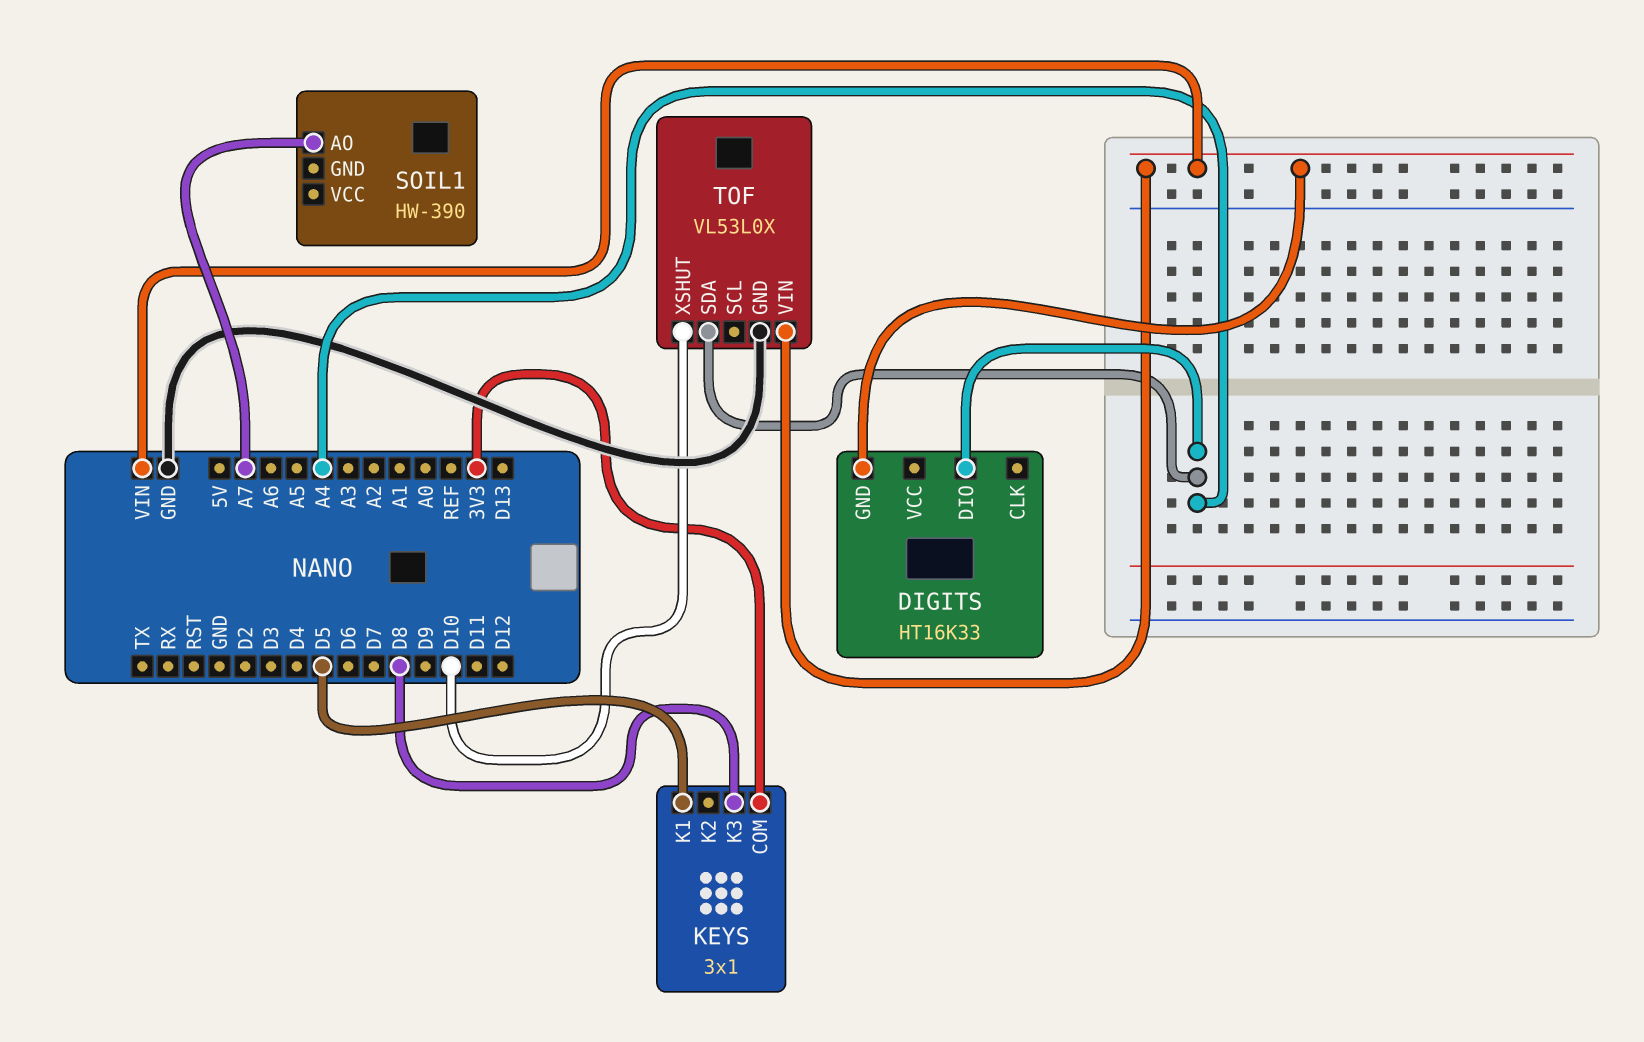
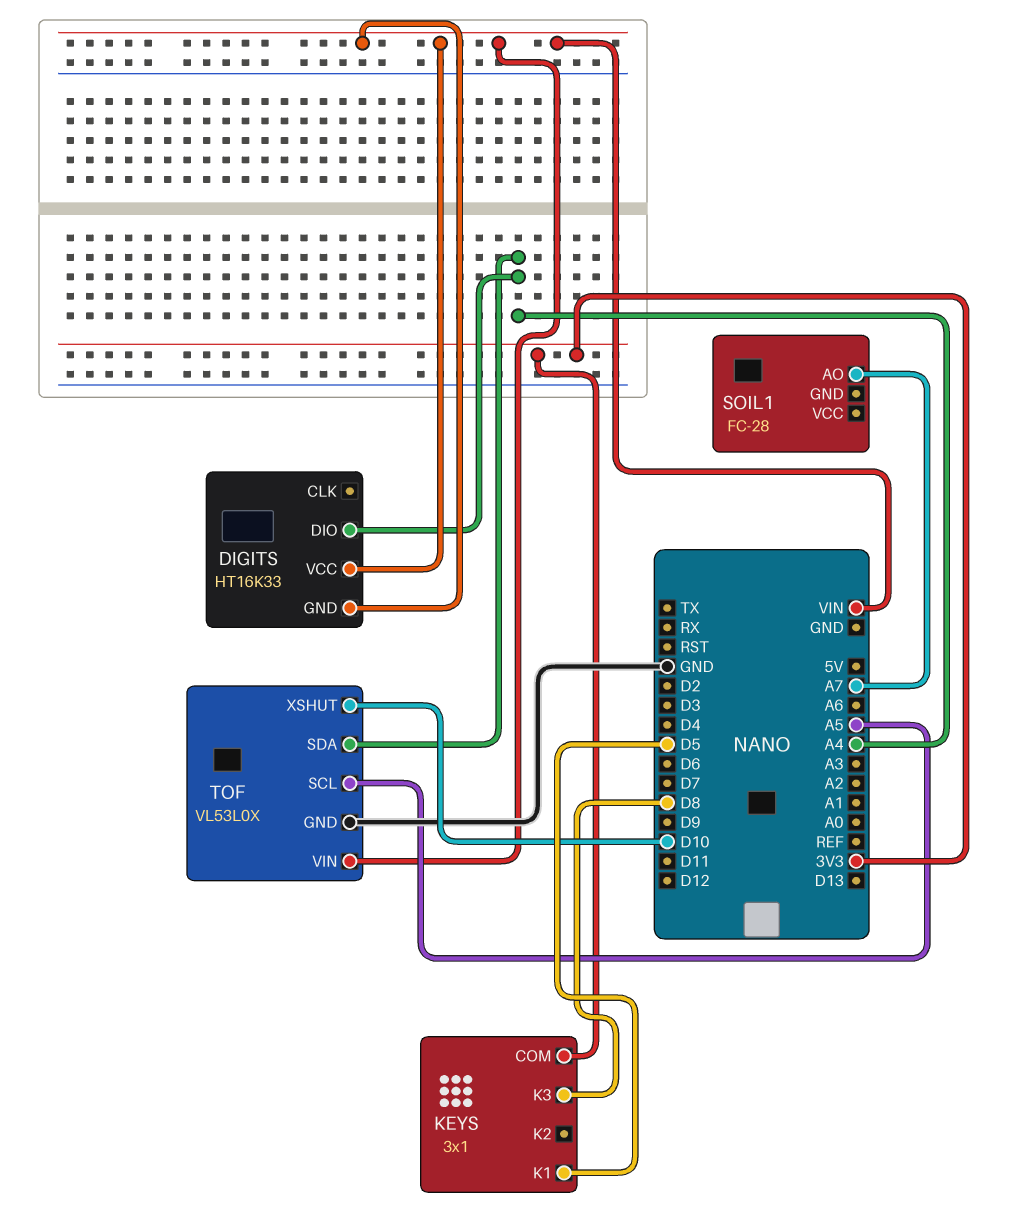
DIGITS pin VCC: none -> VIN
SOIL1: HW-390 -> FC-28
TOF pin SCL: none -> A5

